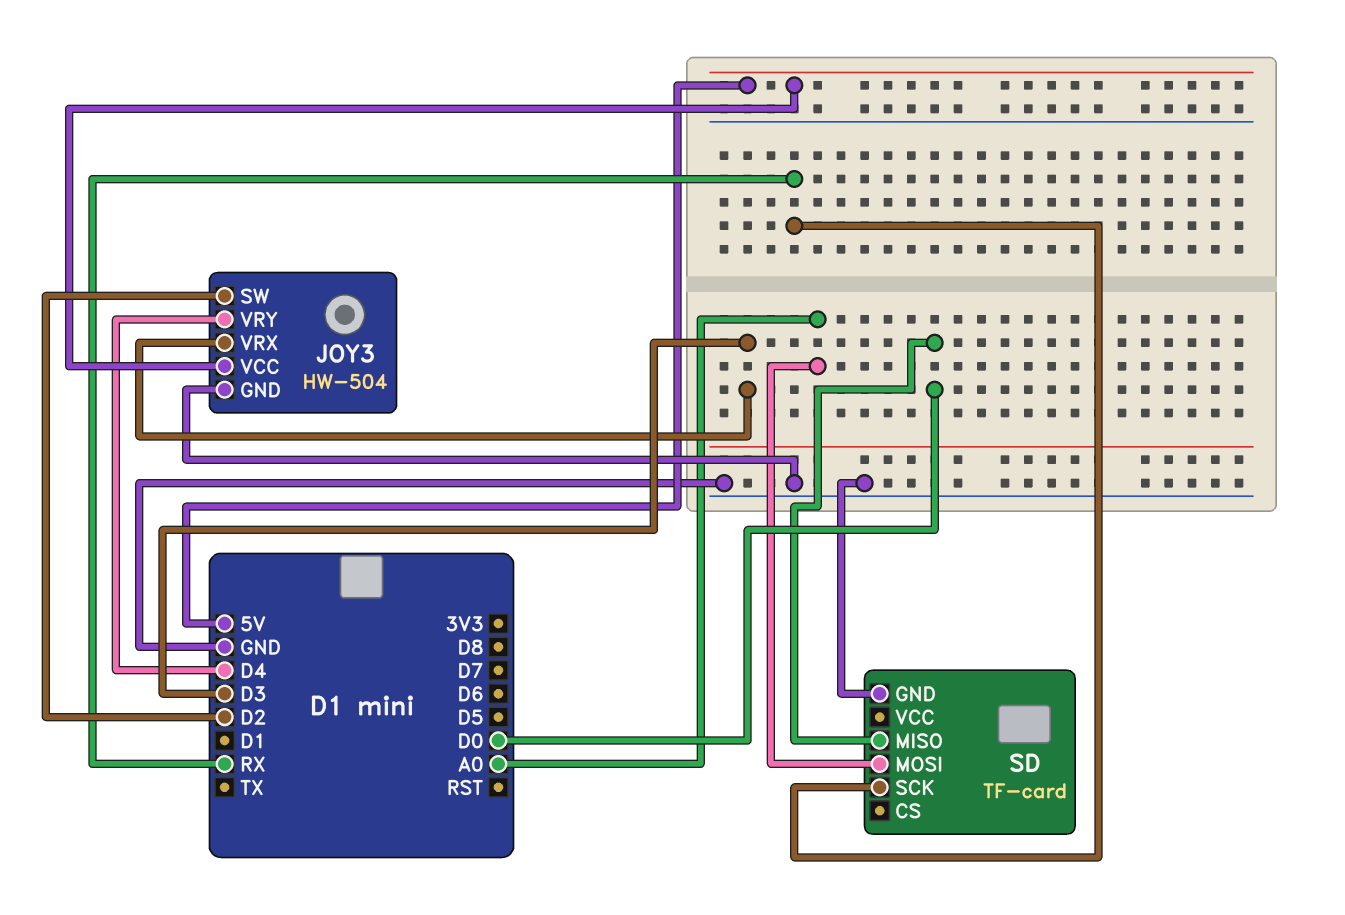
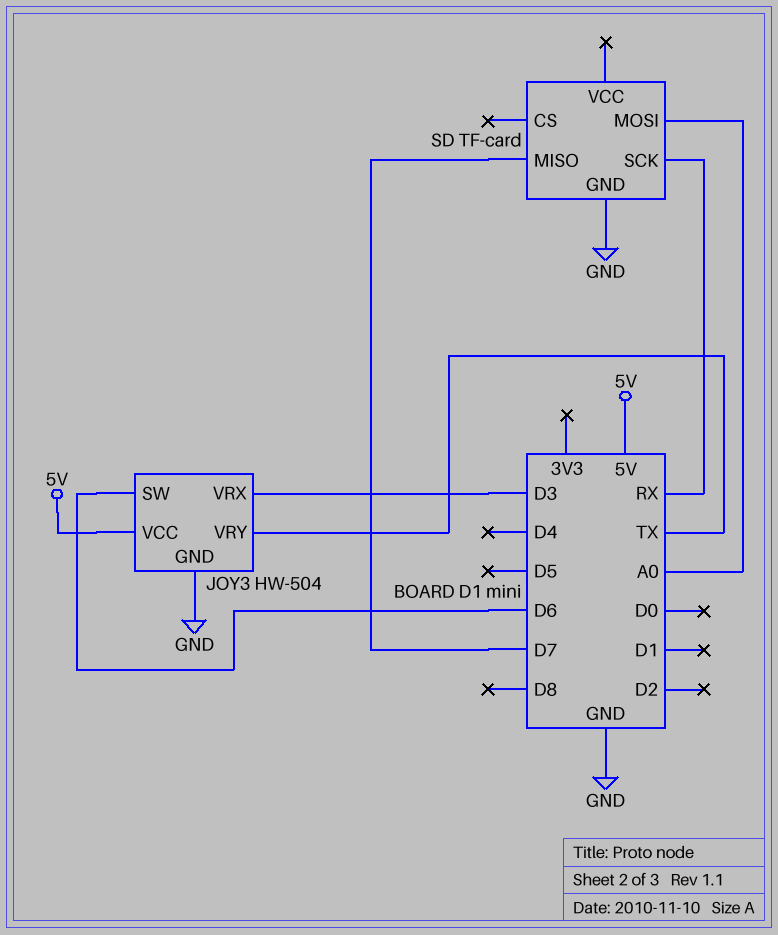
JOY3 pin SW: D2 -> D6
JOY3 pin VRY: D4 -> TX
SD pin MISO: D0 -> D7

